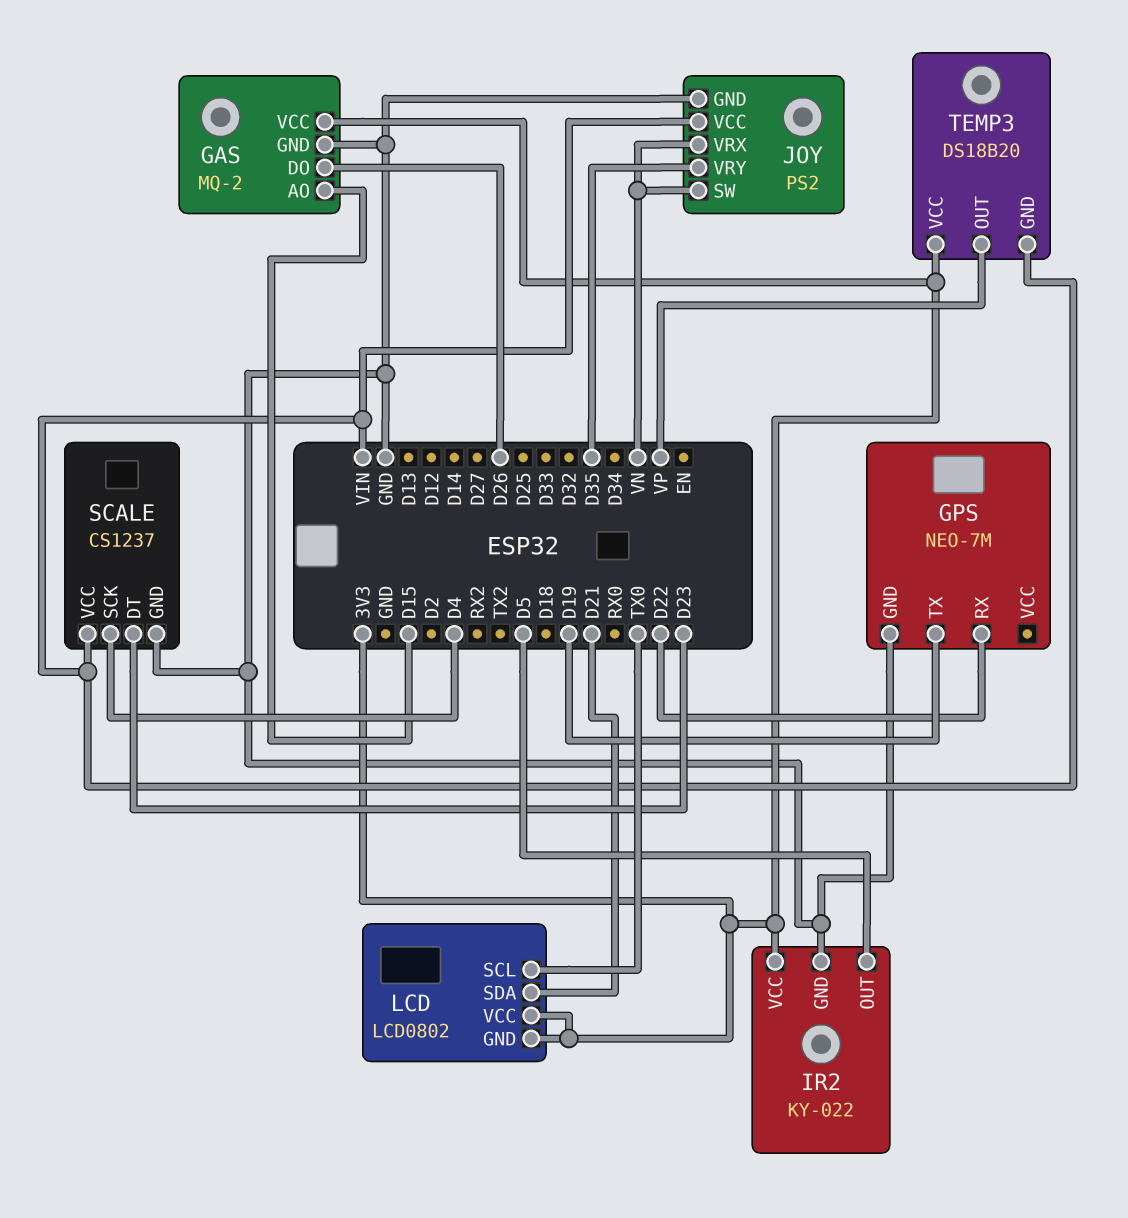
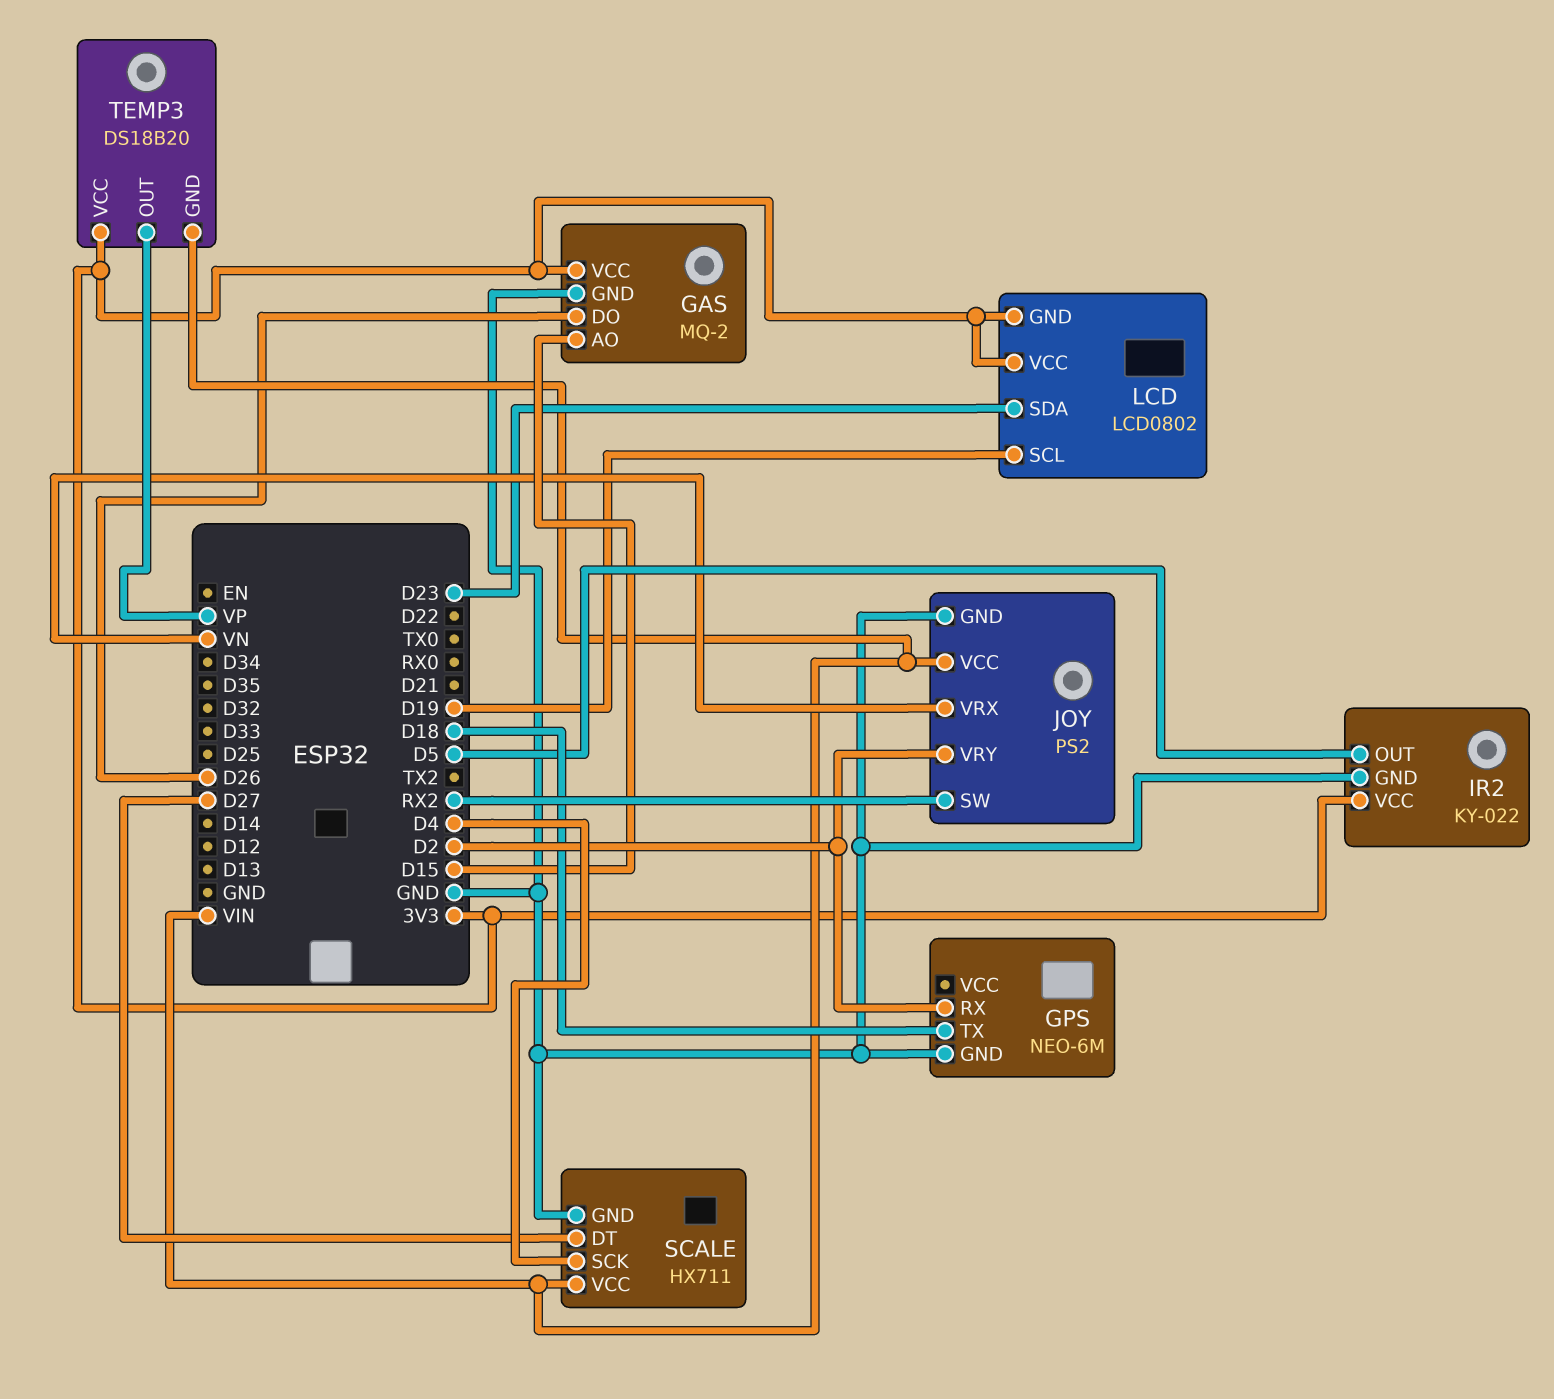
GPS: NEO-7M -> NEO-6M
GPS pin RX: D22 -> D2
GPS pin TX: D19 -> D18
JOY pin SW: VN -> RX2
JOY pin VRY: D35 -> D2
LCD pin SCL: TX0 -> D19
LCD pin SDA: D21 -> D23
SCALE: CS1237 -> HX711
SCALE pin DT: D23 -> D27

